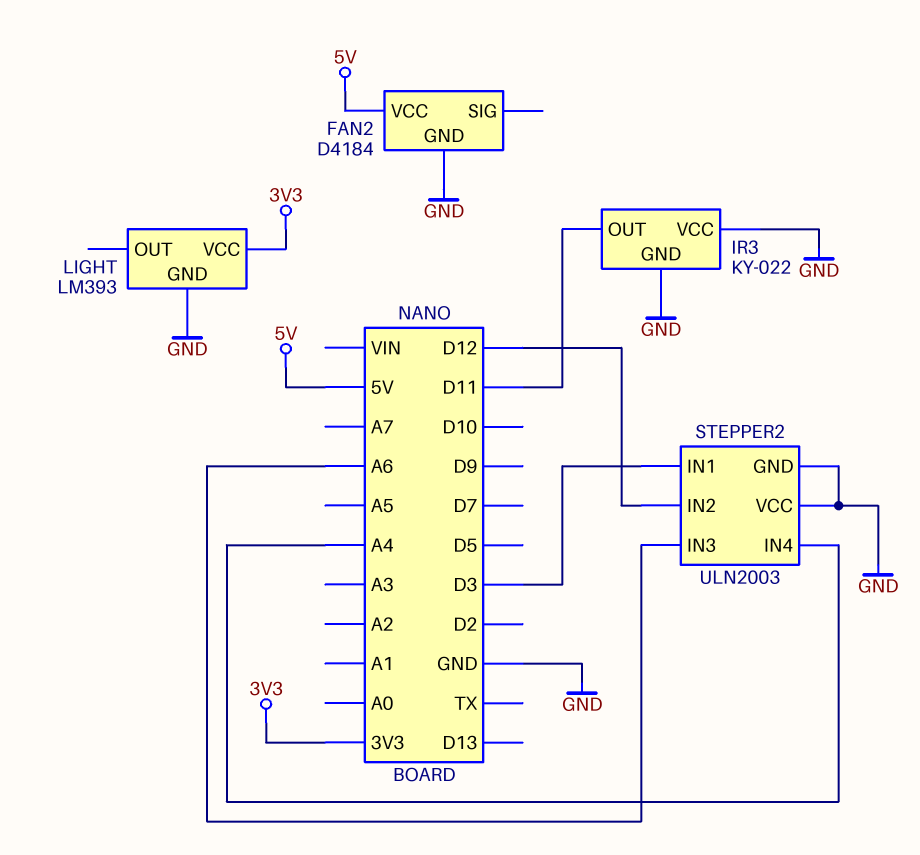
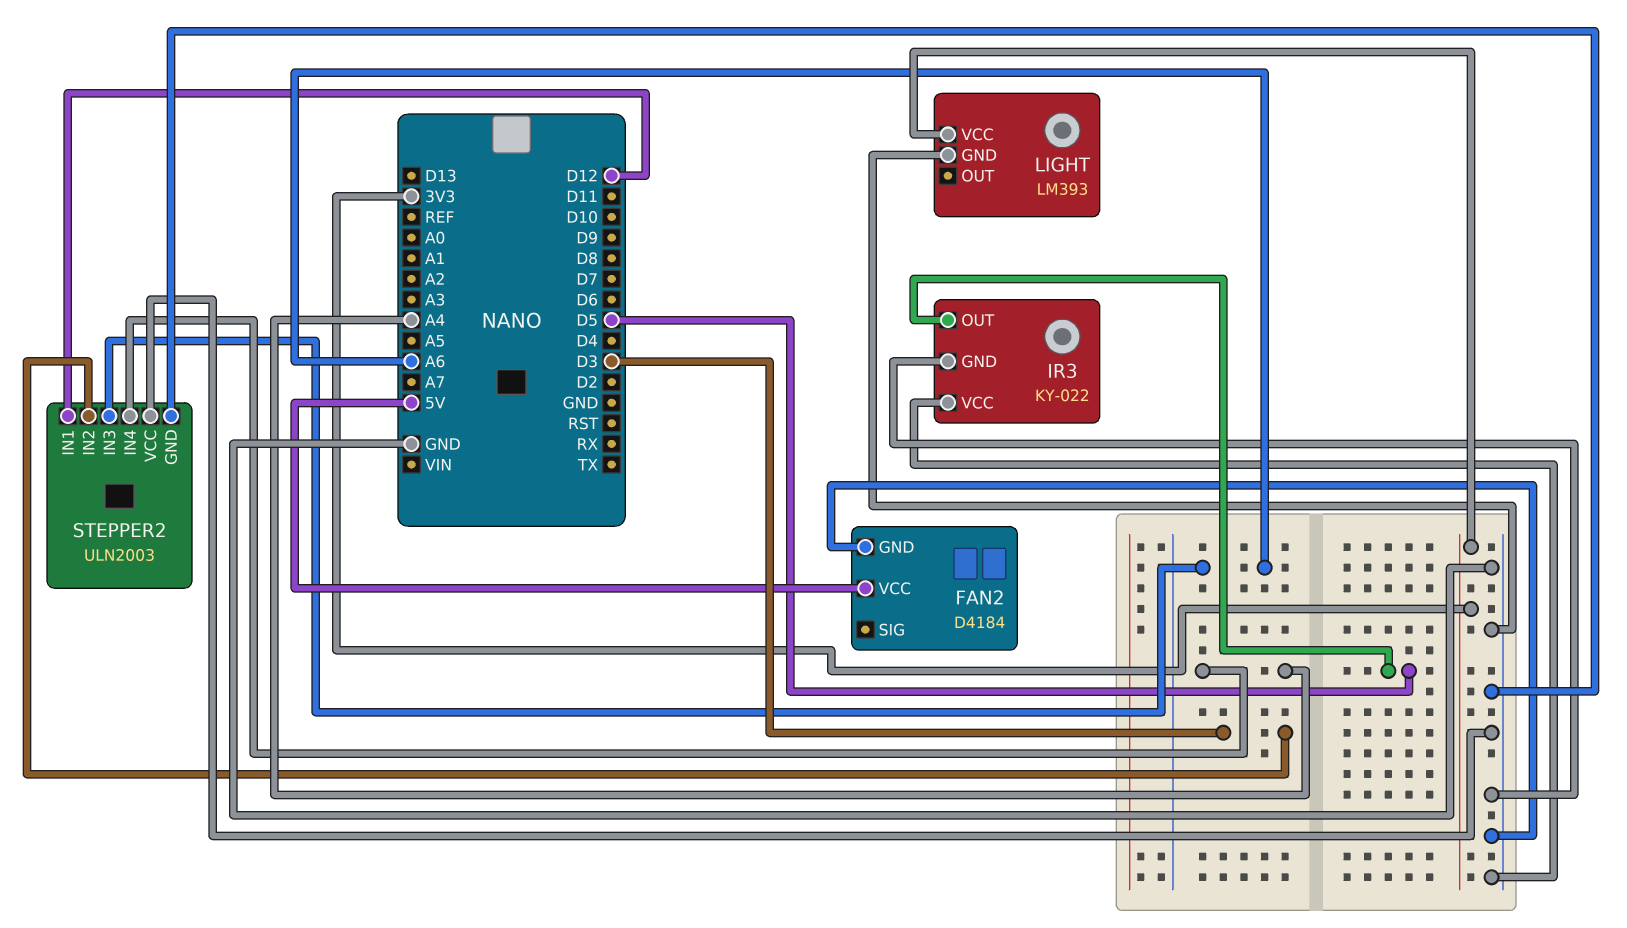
IR3 pin OUT: D11 -> D5
STEPPER2 pin IN1: D3 -> D12
STEPPER2 pin IN2: D12 -> D3

